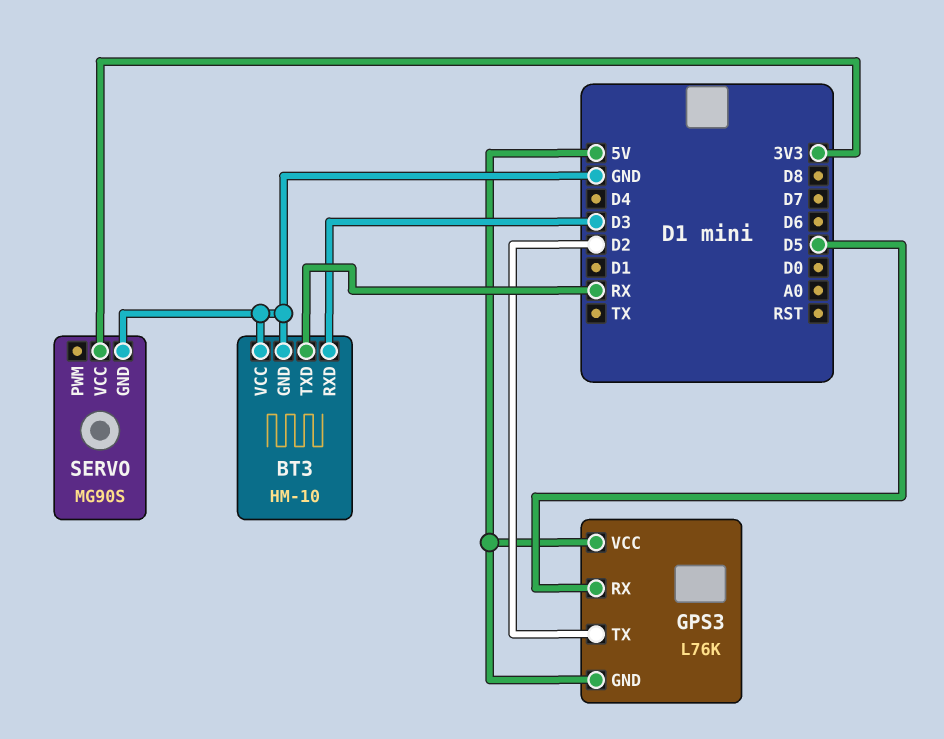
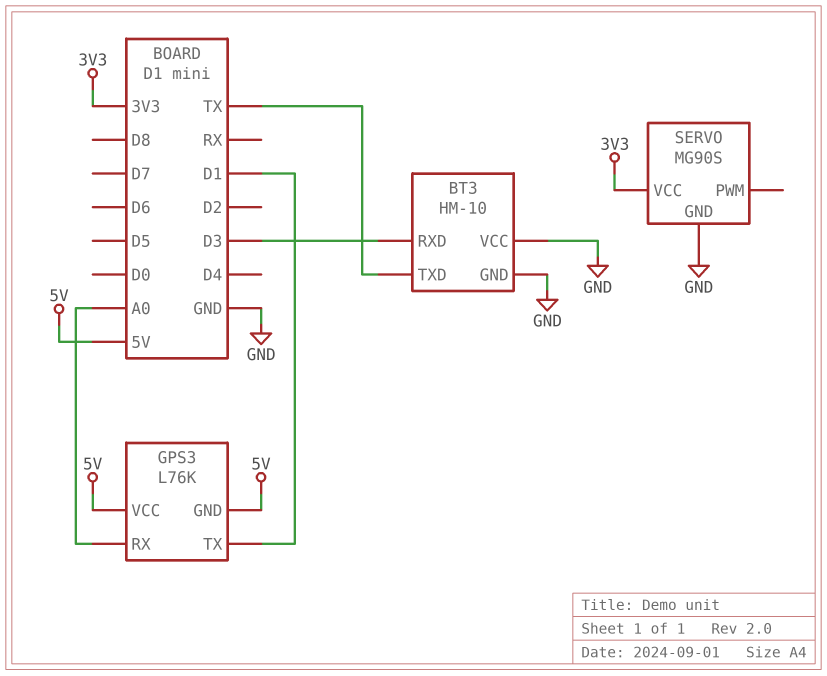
BT3 pin TXD: RX -> TX
GPS3 pin RX: D5 -> A0
GPS3 pin TX: D2 -> D1

